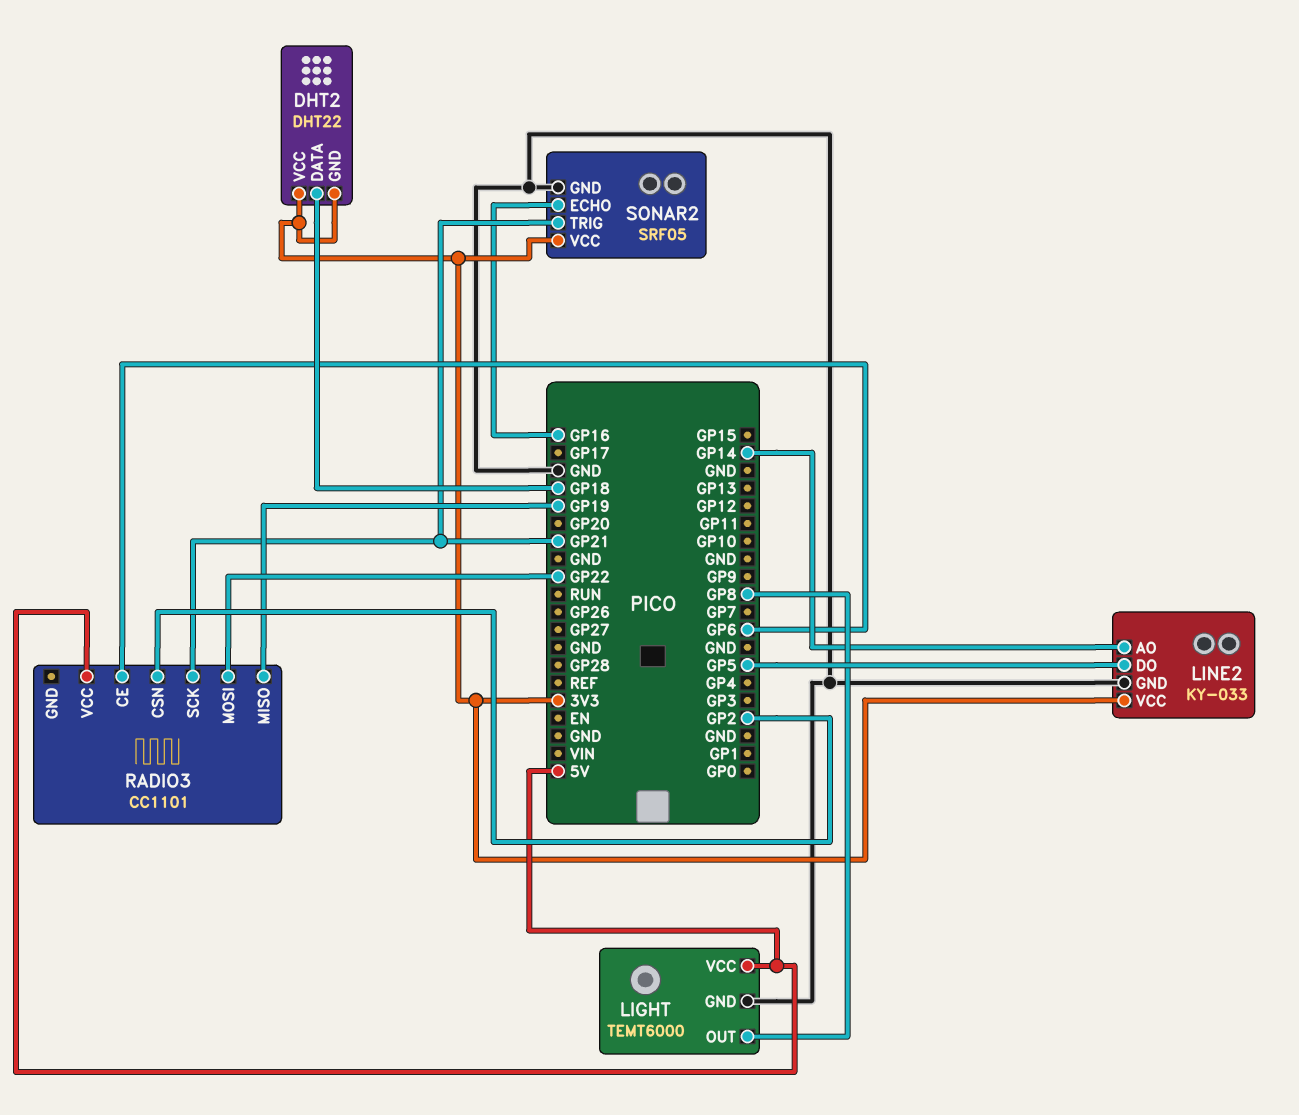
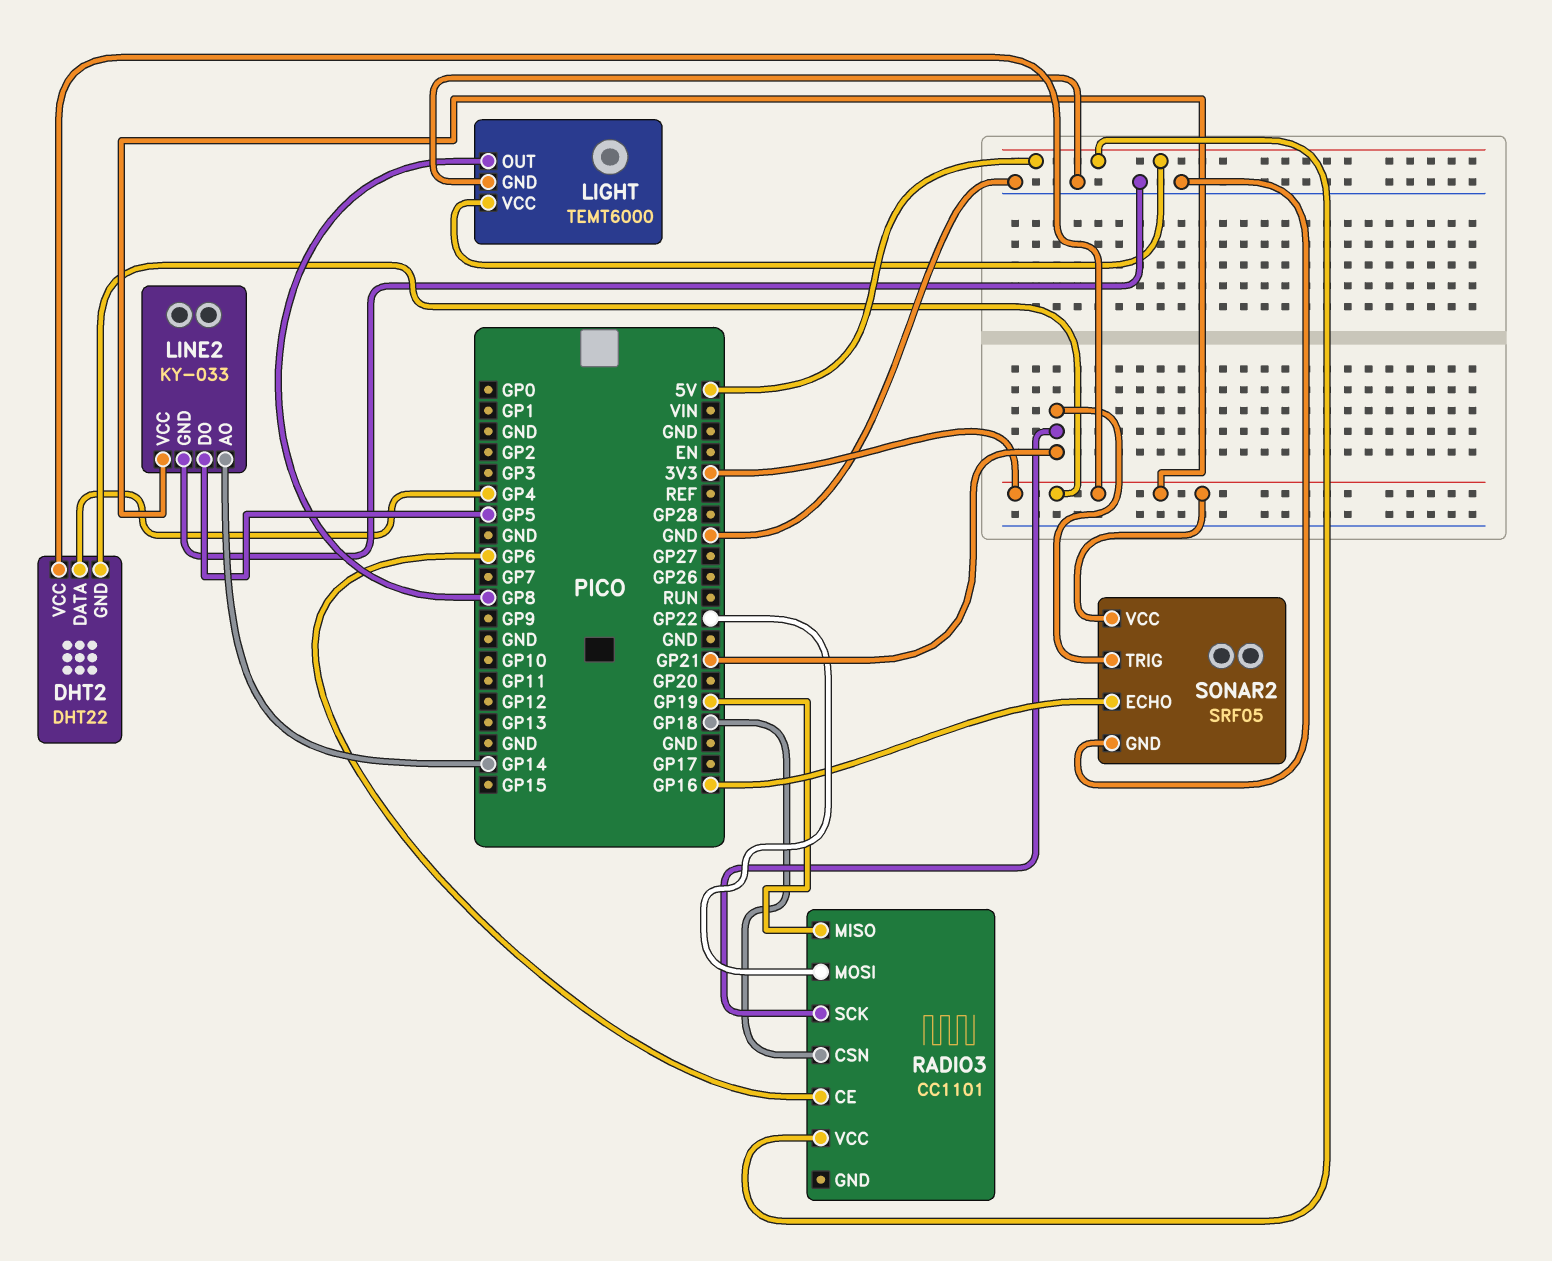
DHT2 pin DATA: GP18 -> GP4
RADIO3 pin CSN: GP2 -> GP18

